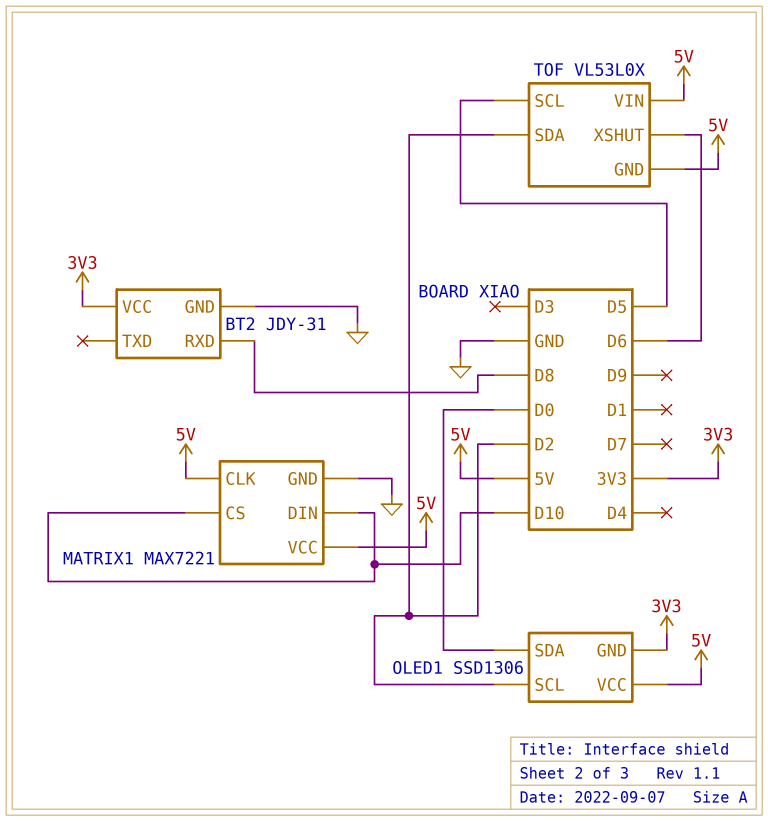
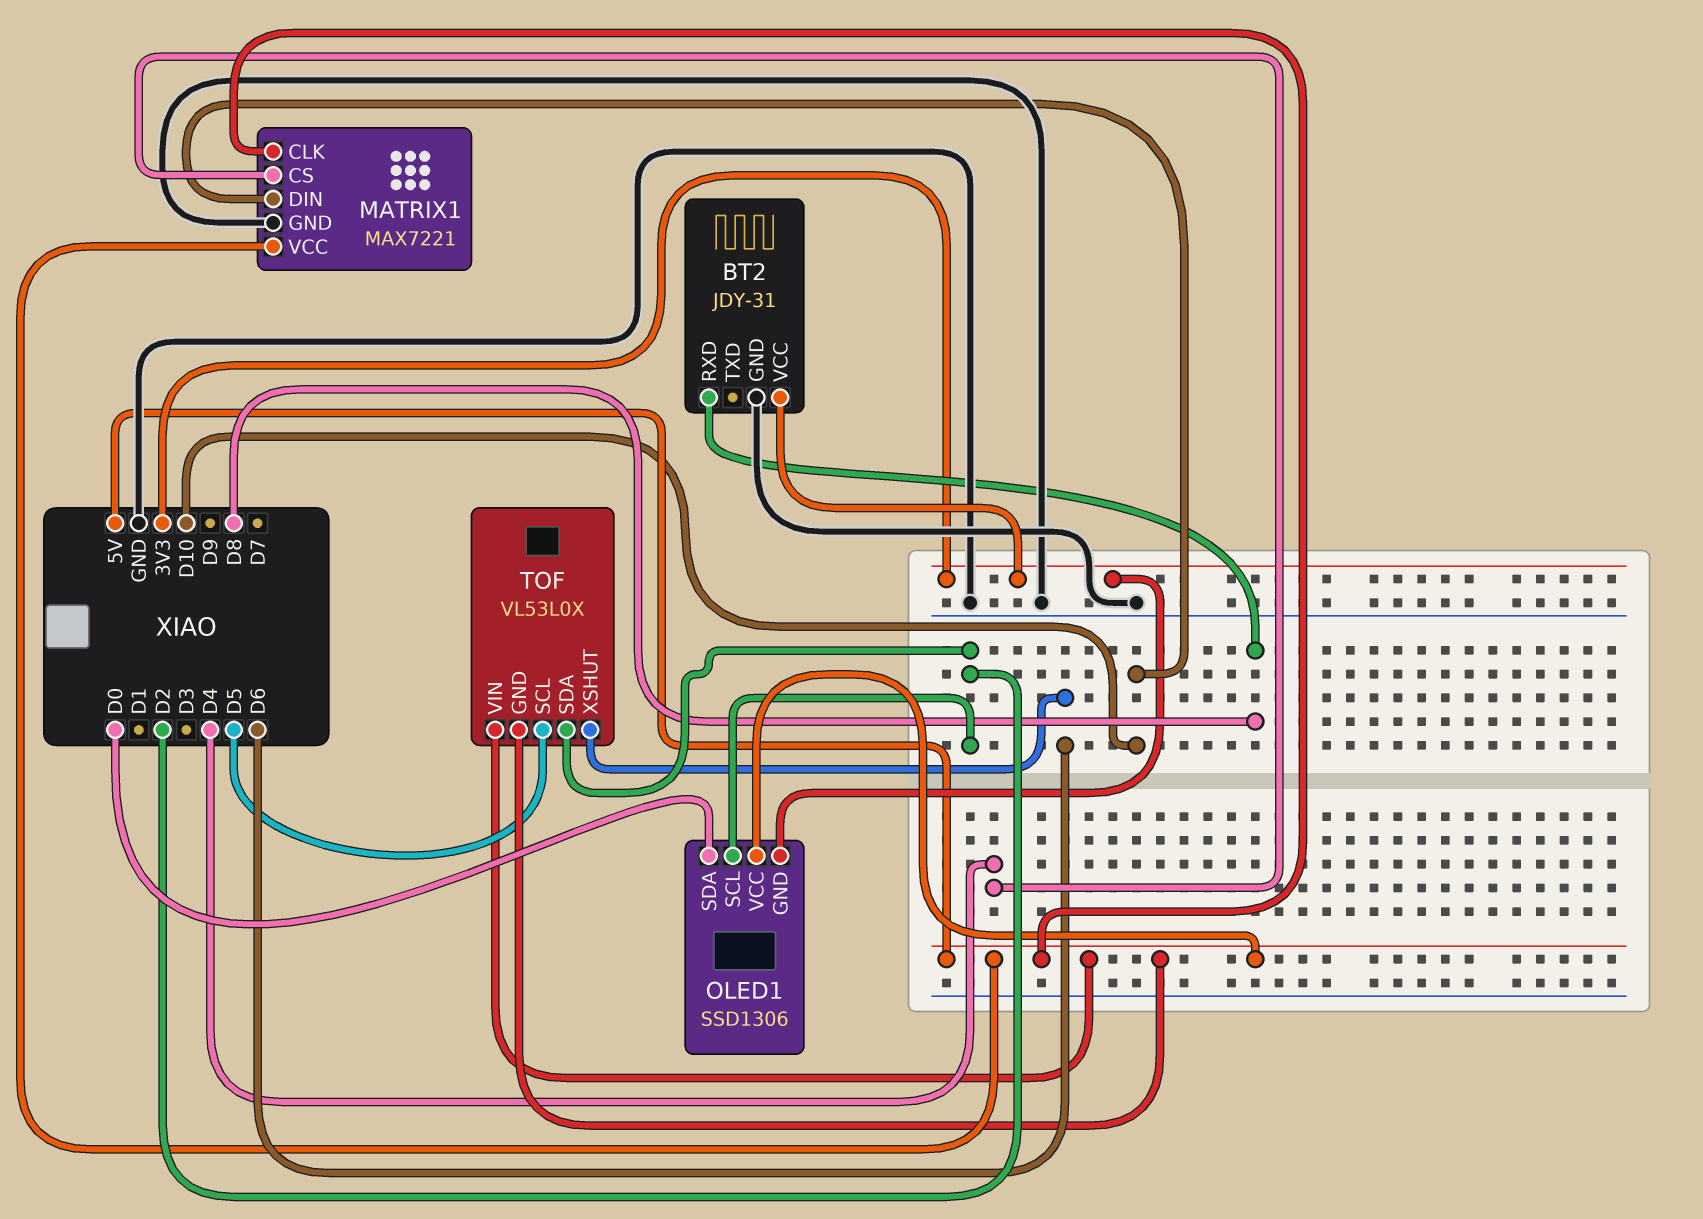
MATRIX1 pin CS: D10 -> D4

